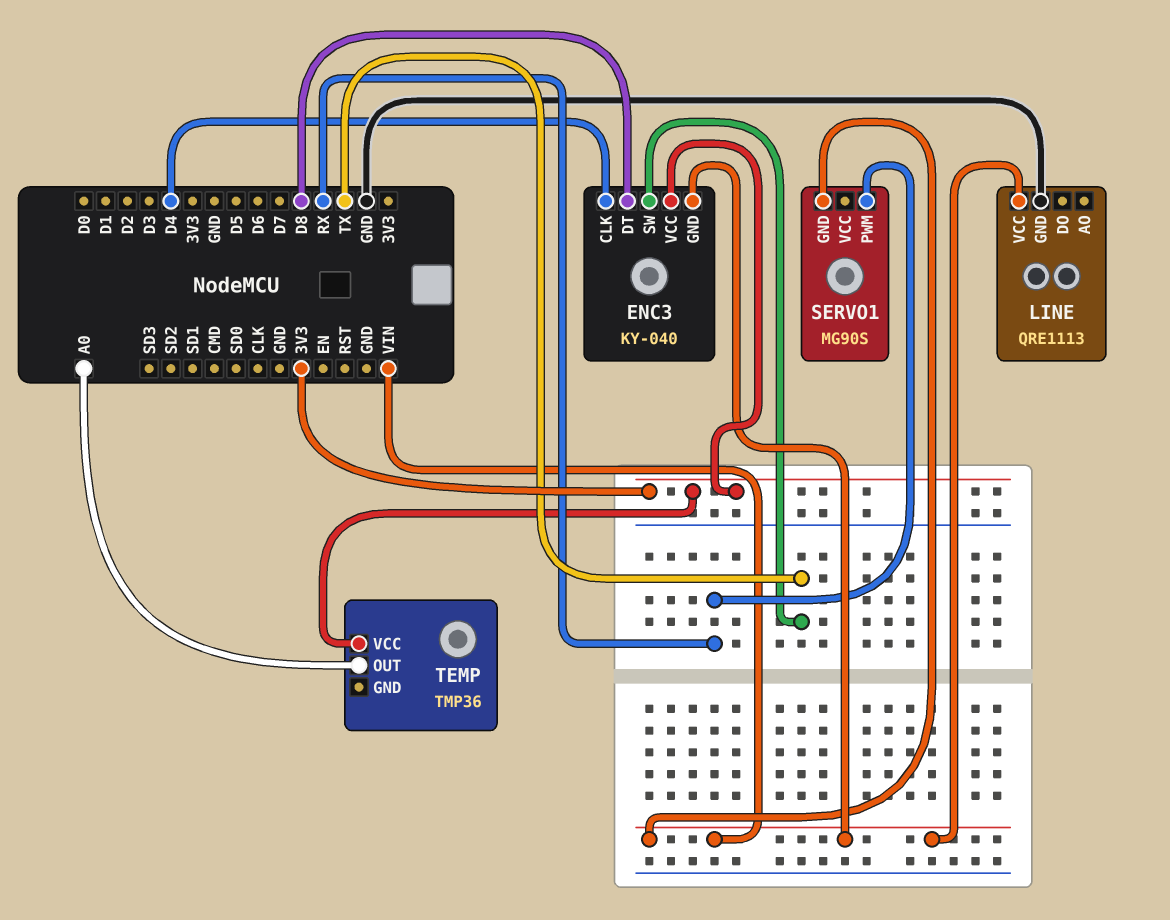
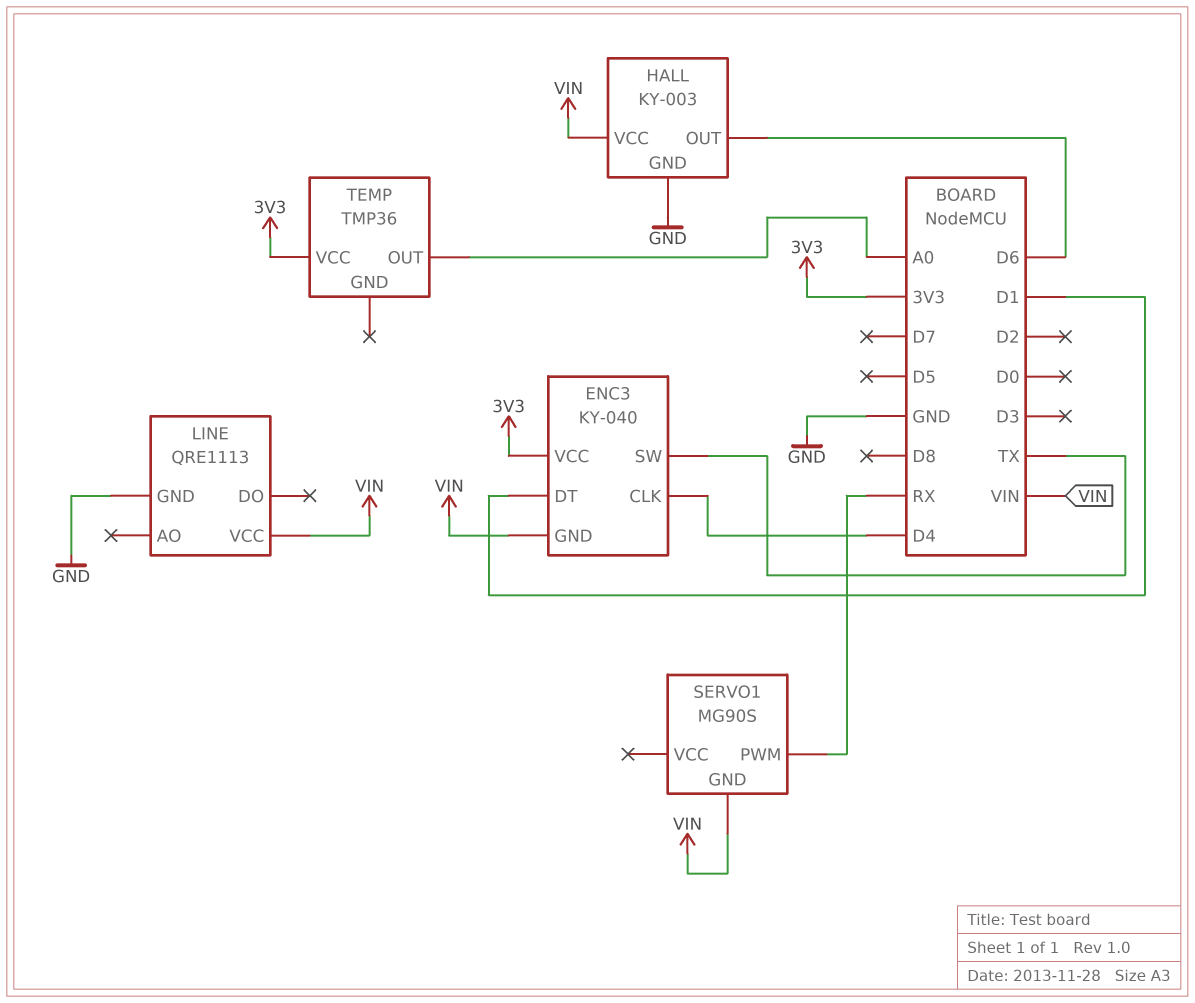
ENC3 pin DT: D8 -> D1
HALL: none -> KY-003
HALL pin GND: none -> GND
HALL pin OUT: none -> D6
HALL pin VCC: none -> VIN

